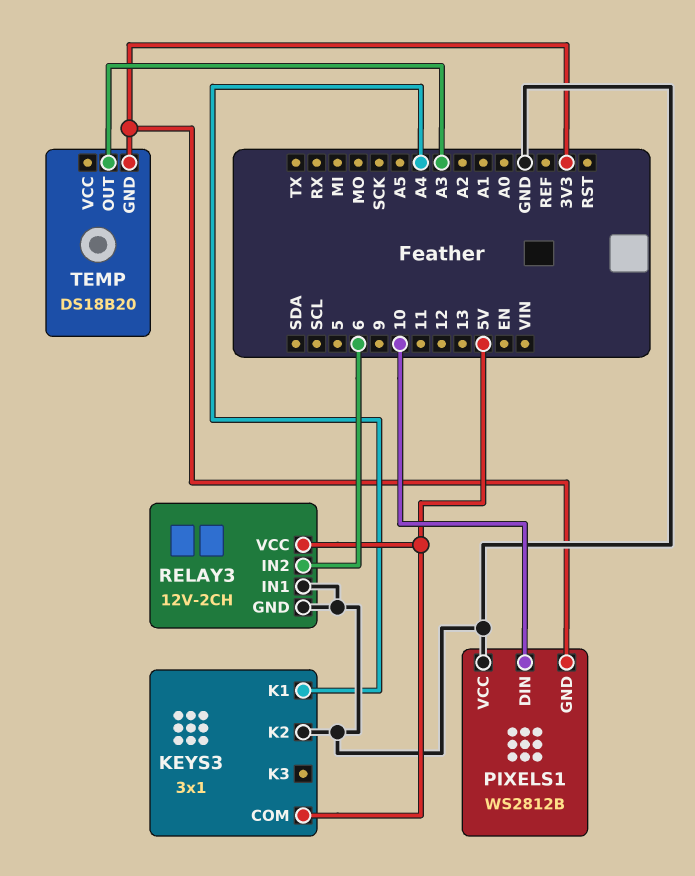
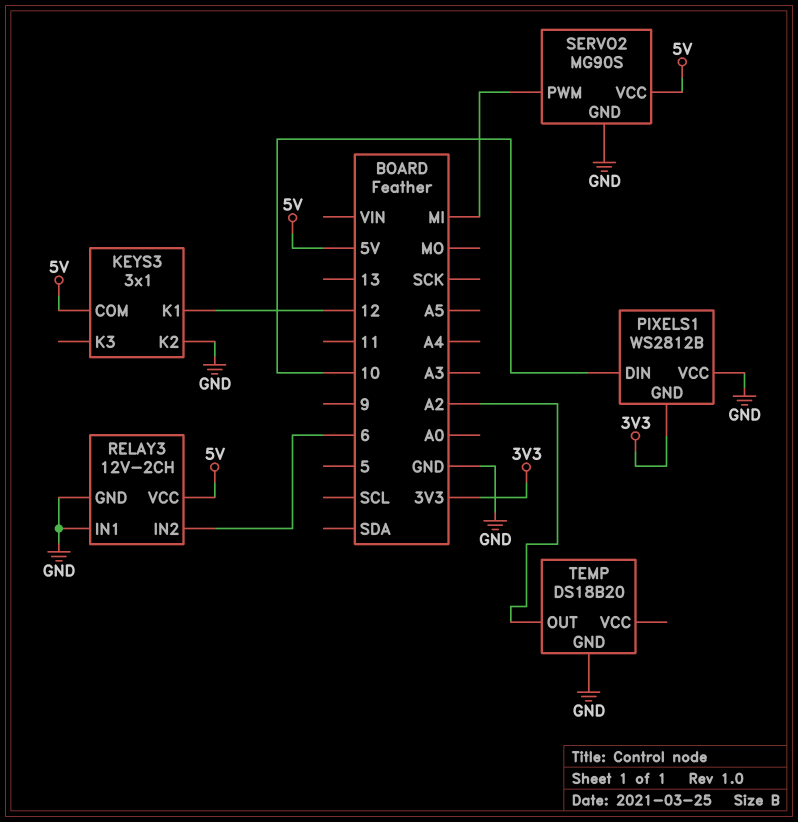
KEYS3 pin K1: A4 -> 12
SERVO2: none -> MG90S
SERVO2 pin GND: none -> GND
SERVO2 pin PWM: none -> MI
SERVO2 pin VCC: none -> 5V
TEMP pin GND: 3V3 -> GND
TEMP pin OUT: A3 -> A2

